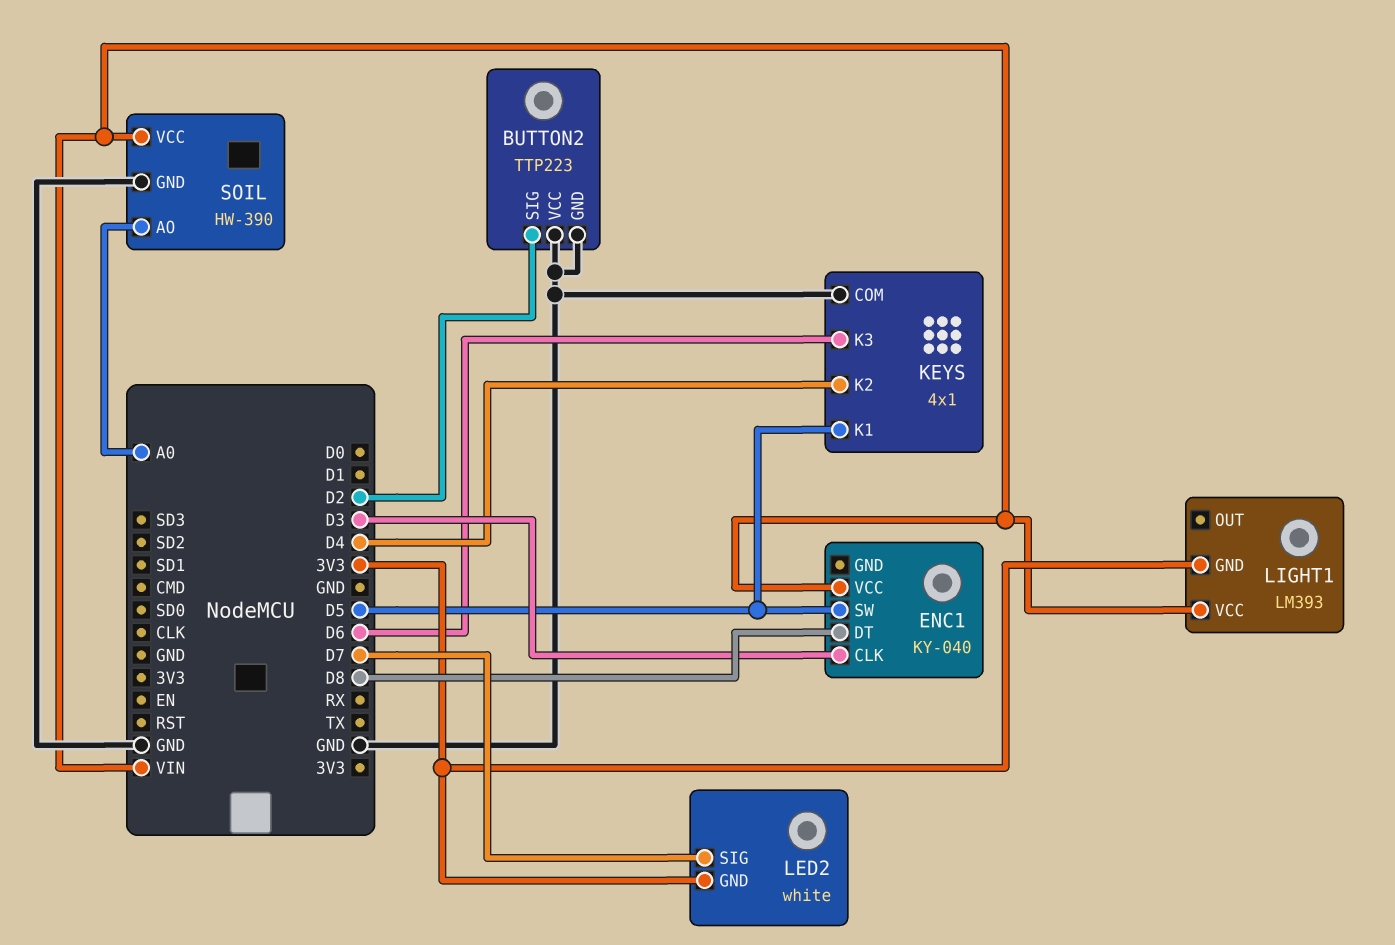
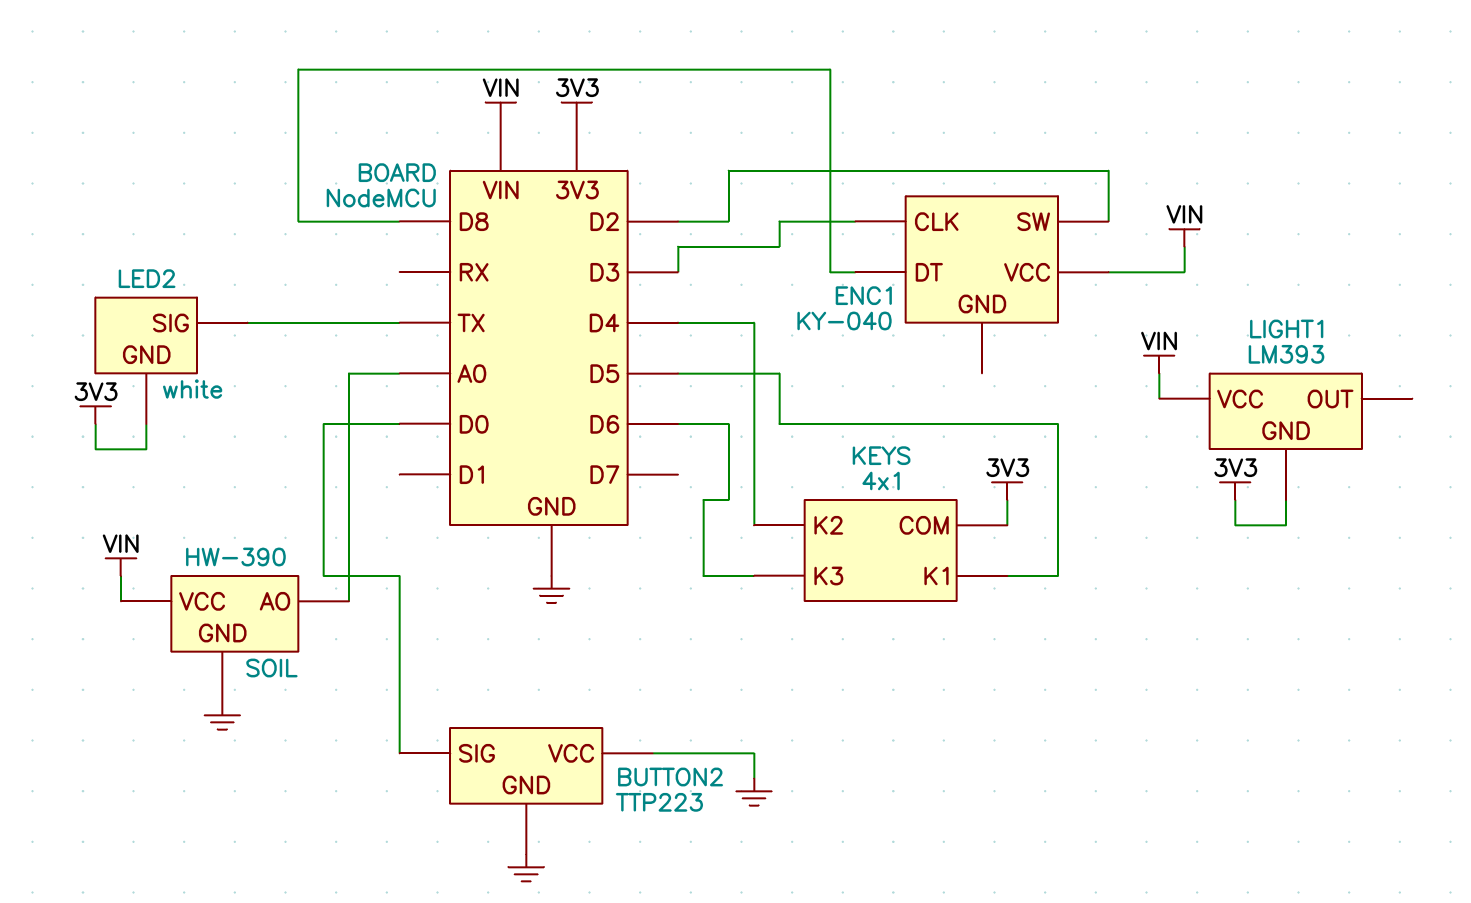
BUTTON2 pin SIG: D2 -> D0
ENC1 pin SW: D5 -> D2
KEYS pin COM: GND -> 3V3
LED2 pin SIG: D7 -> TX

